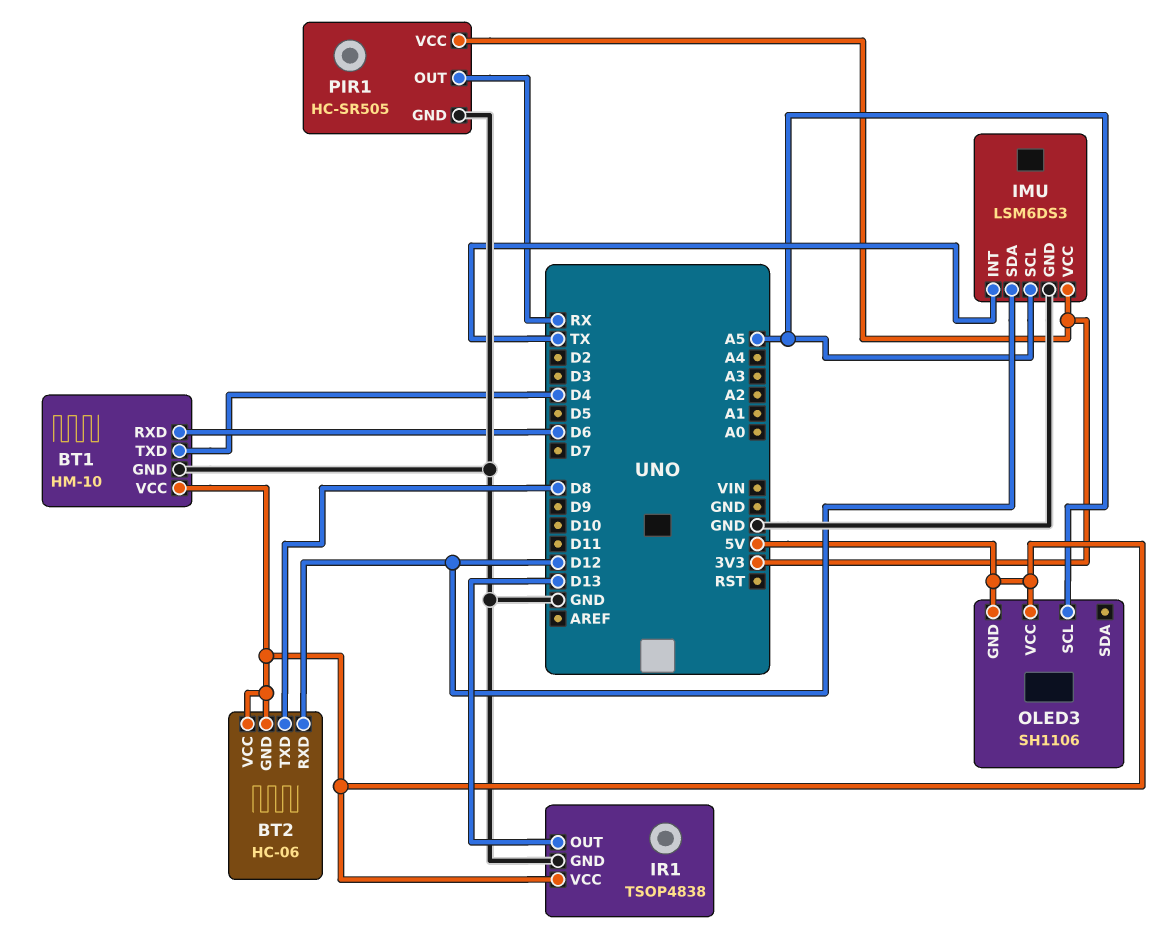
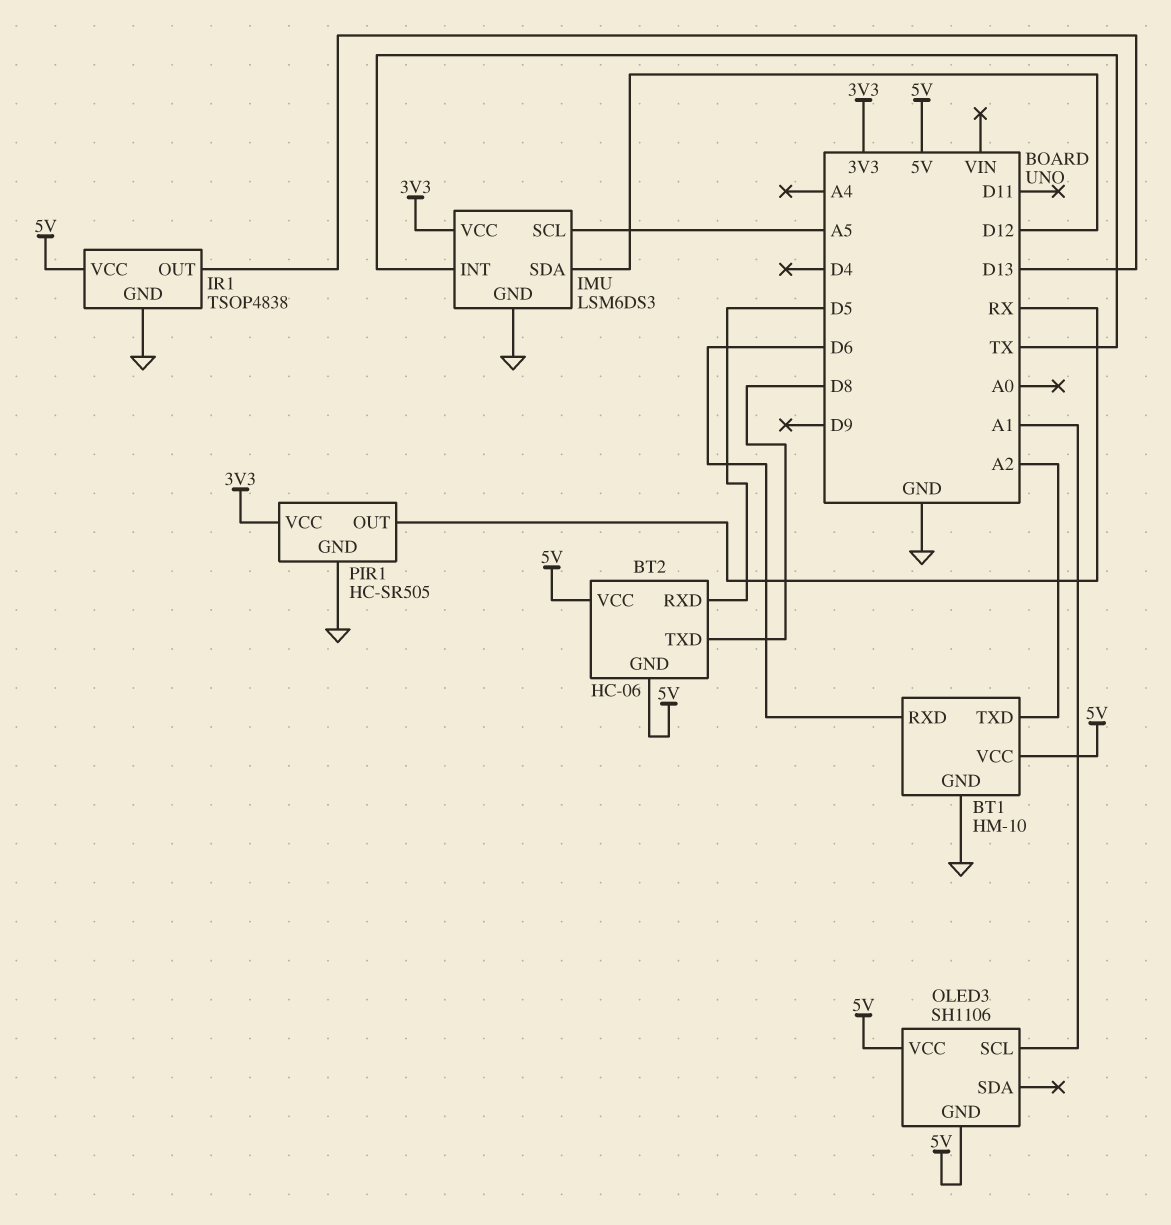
BT1 pin TXD: D4 -> A2
BT2 pin RXD: D12 -> D5
OLED3 pin SCL: A5 -> A1

